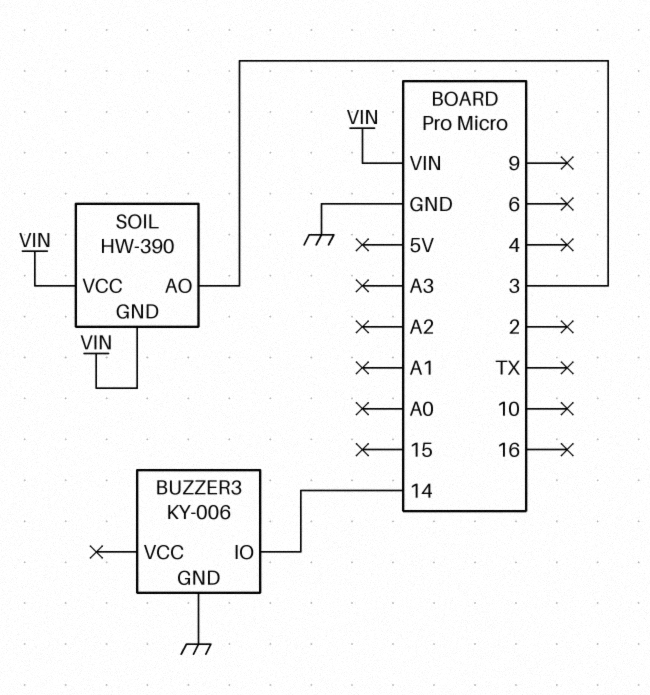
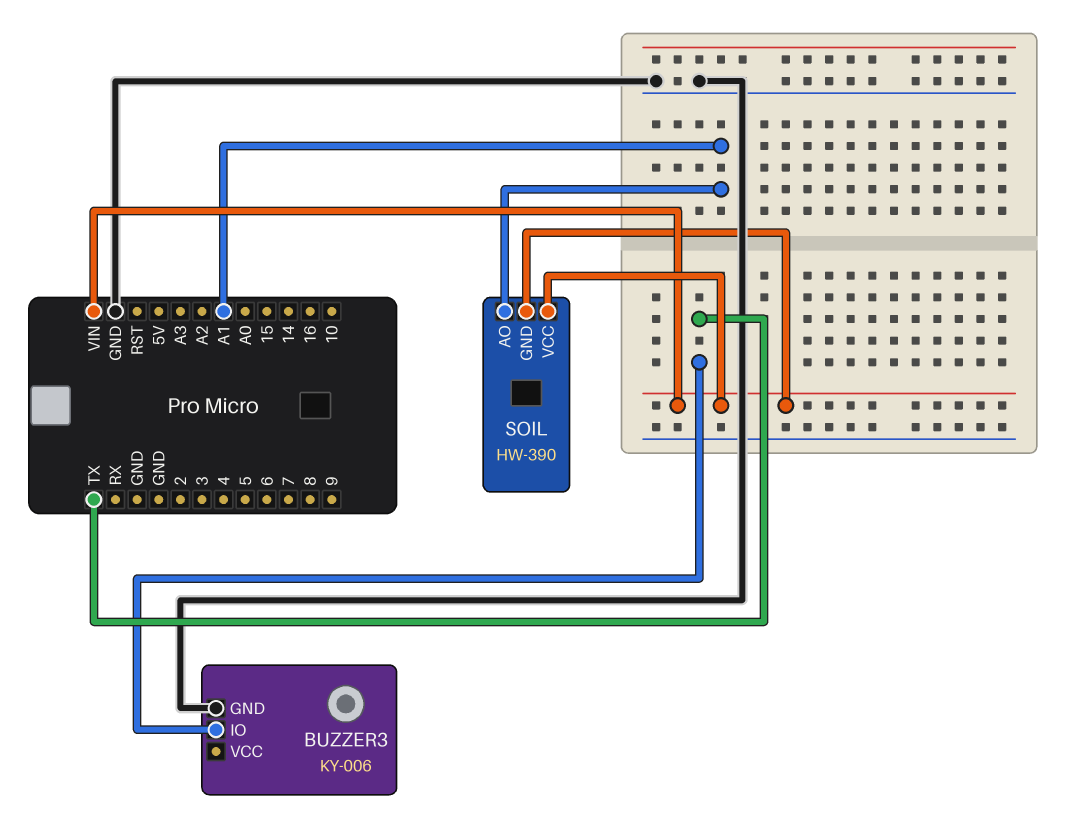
BUZZER3 pin IO: 14 -> TX
SOIL pin AO: 3 -> A1

